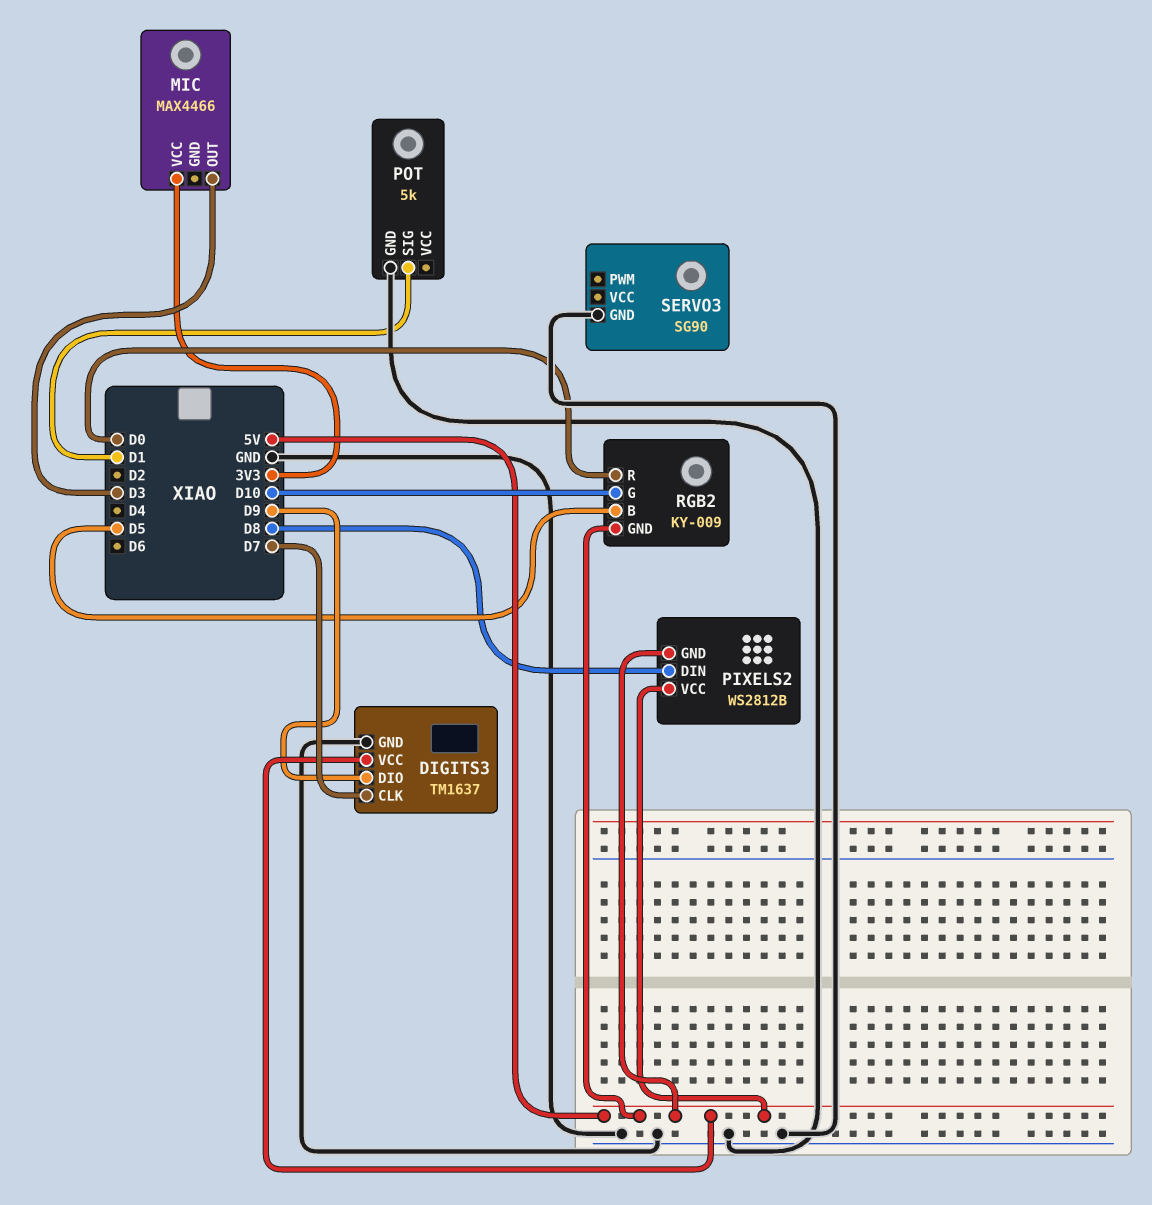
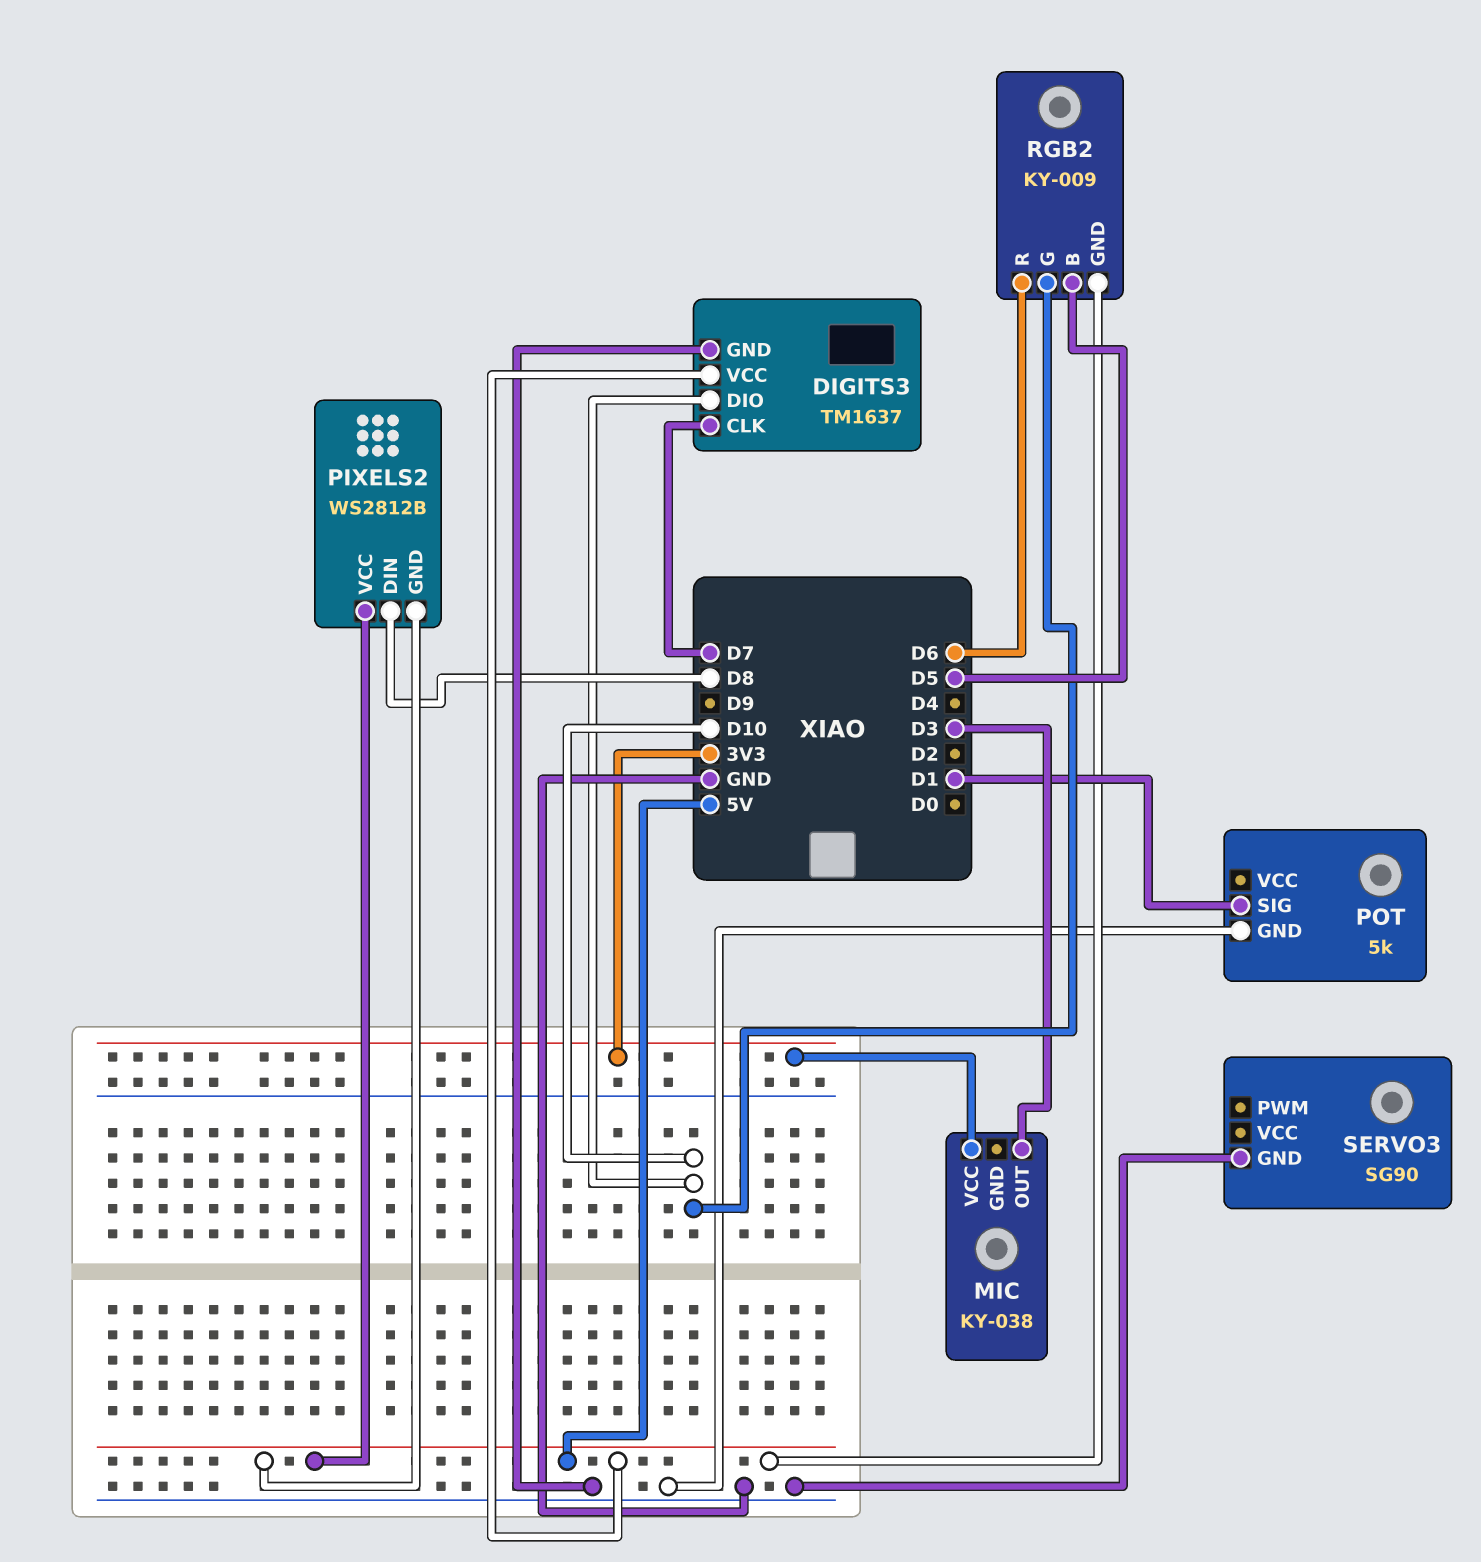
DIGITS3 pin DIO: D9 -> D10
MIC: MAX4466 -> KY-038
RGB2 pin R: D0 -> D6

